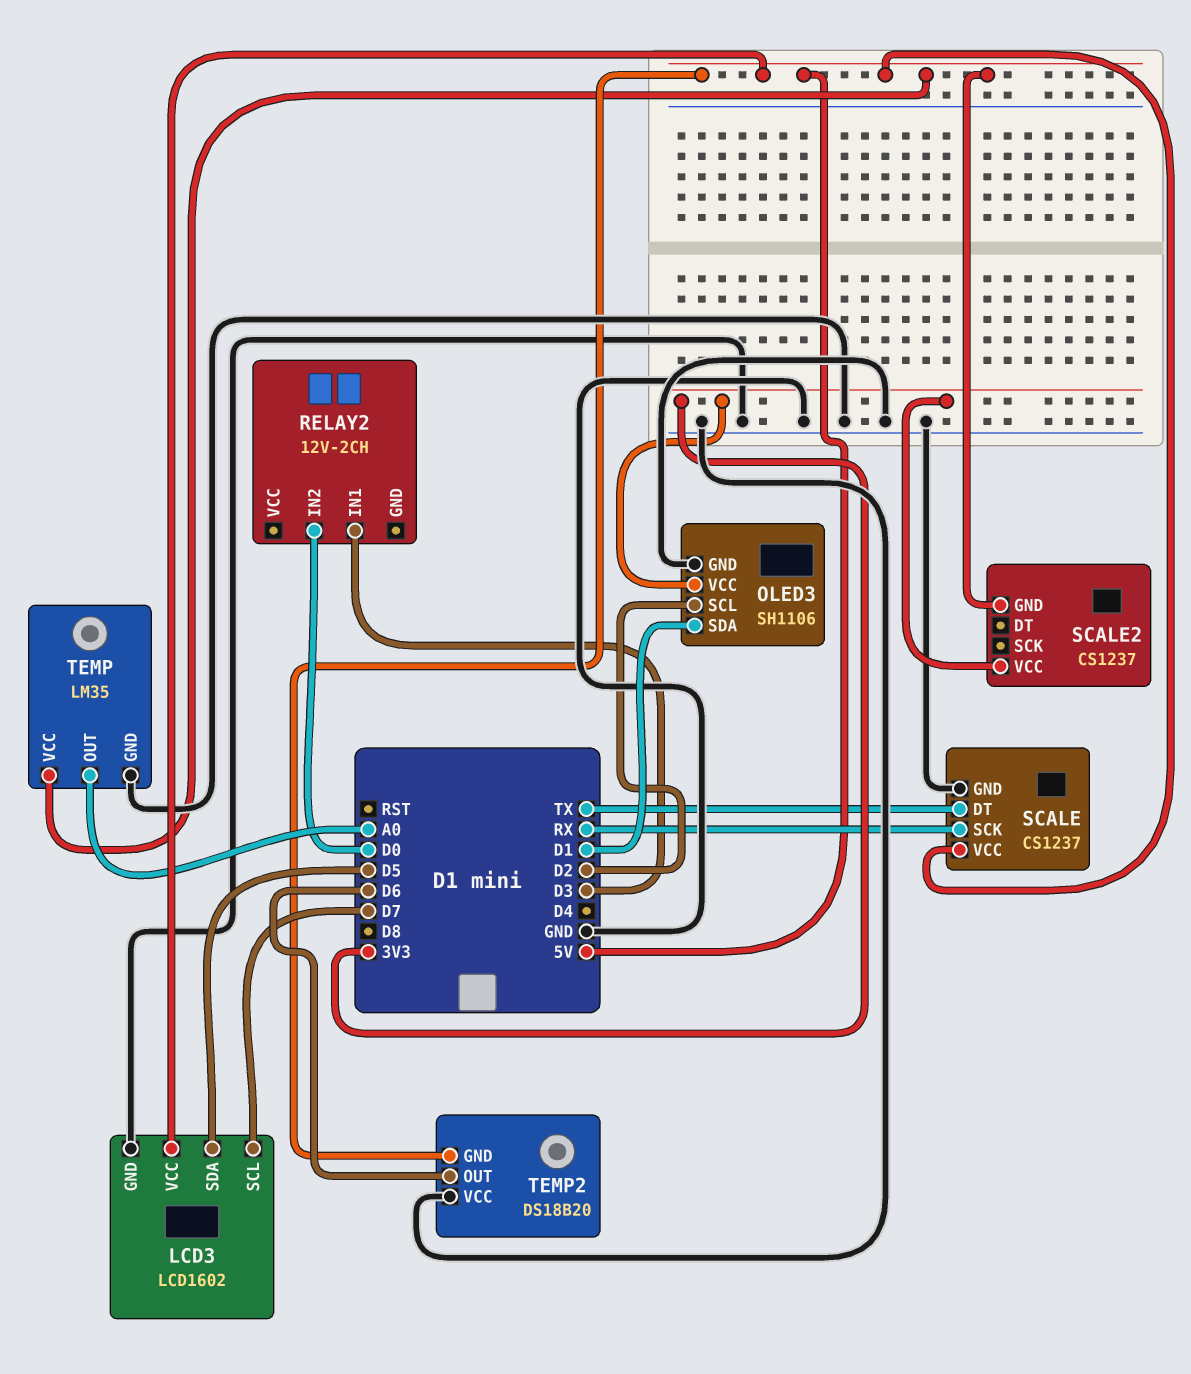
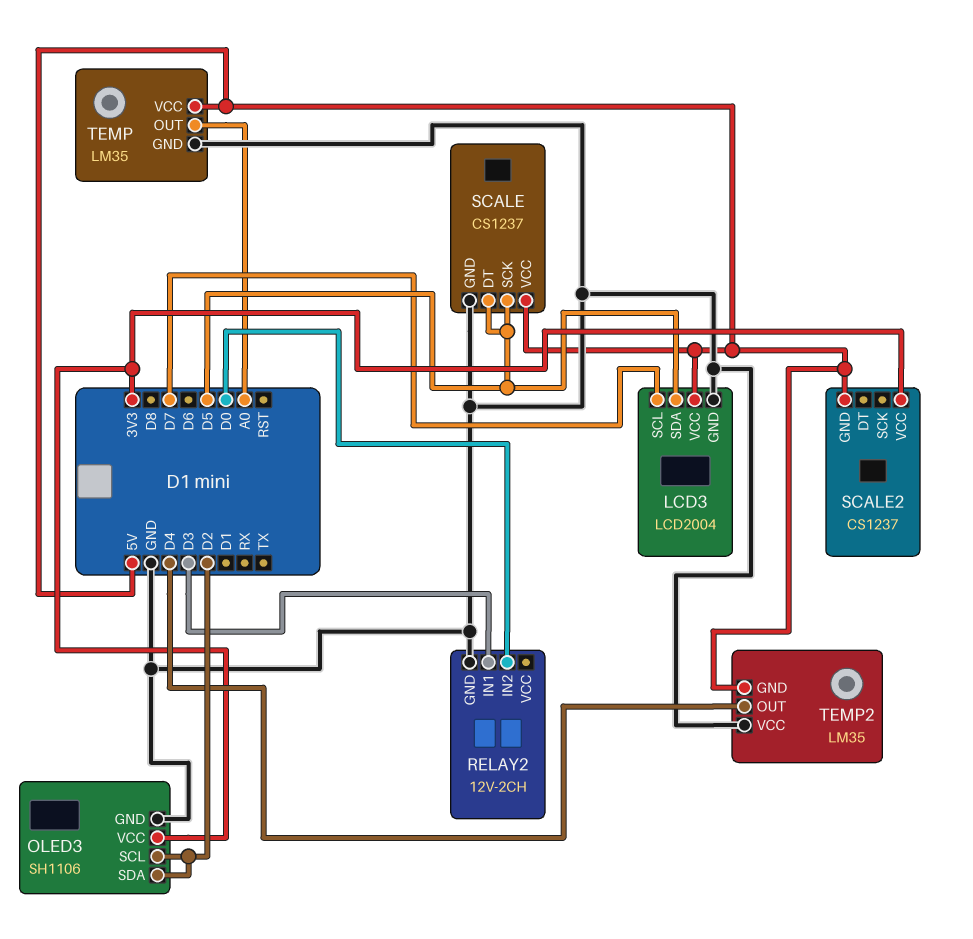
LCD3: LCD1602 -> LCD2004
OLED3 pin SDA: D1 -> D2
RELAY2 pin GND: none -> GND
SCALE pin DT: TX -> D5
SCALE pin SCK: RX -> D5
TEMP2: DS18B20 -> LM35
TEMP2 pin OUT: D6 -> D4

